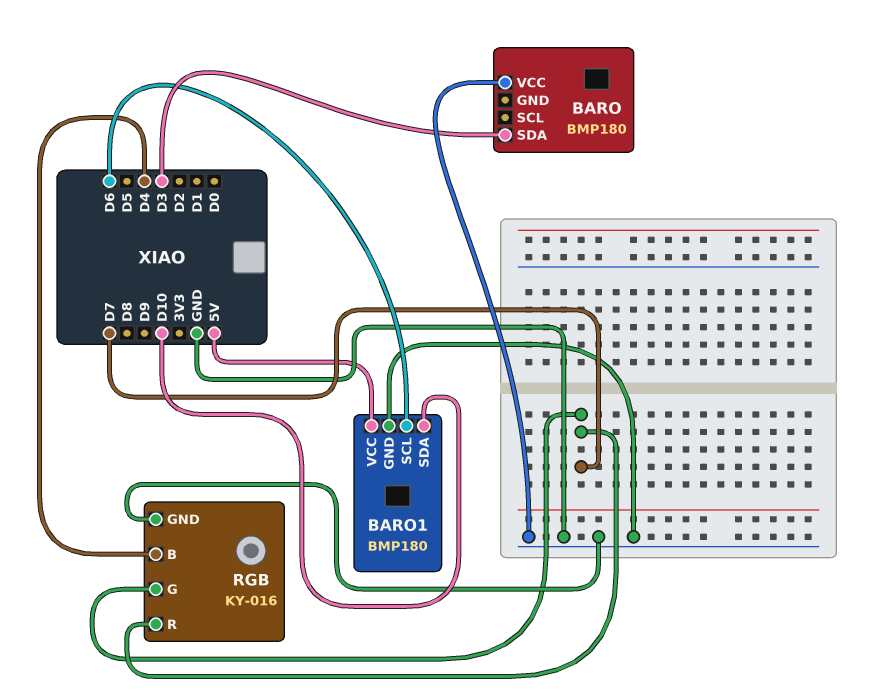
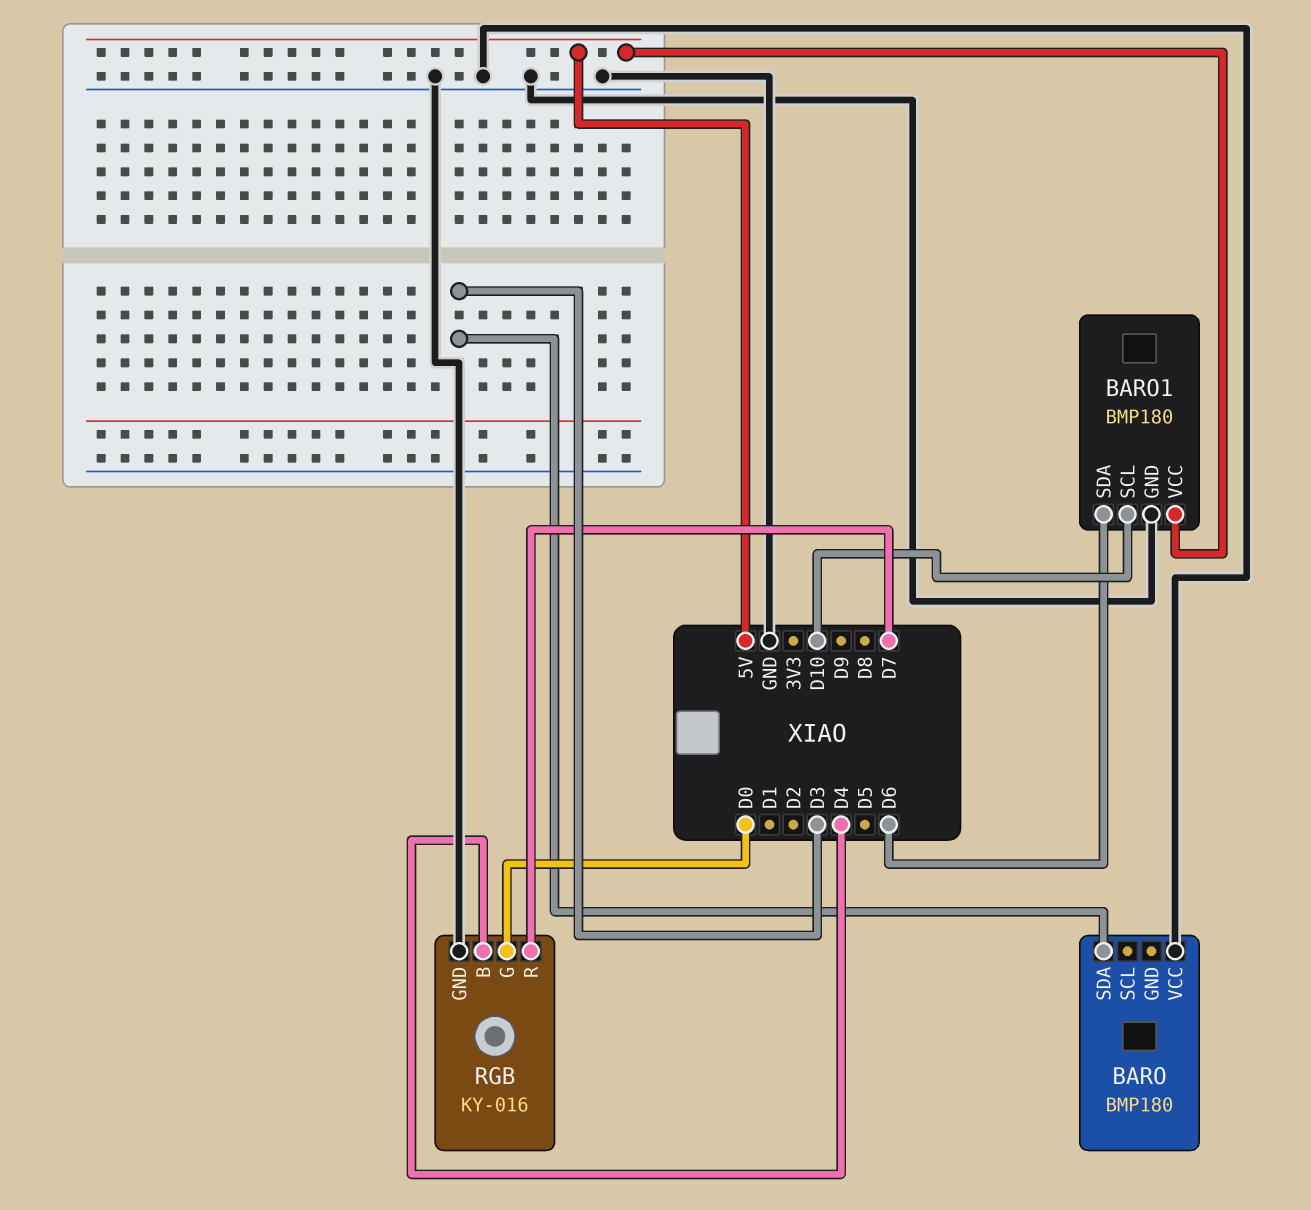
BARO1 pin SCL: D6 -> D10
BARO1 pin SDA: D10 -> D6
RGB pin G: D7 -> D0

